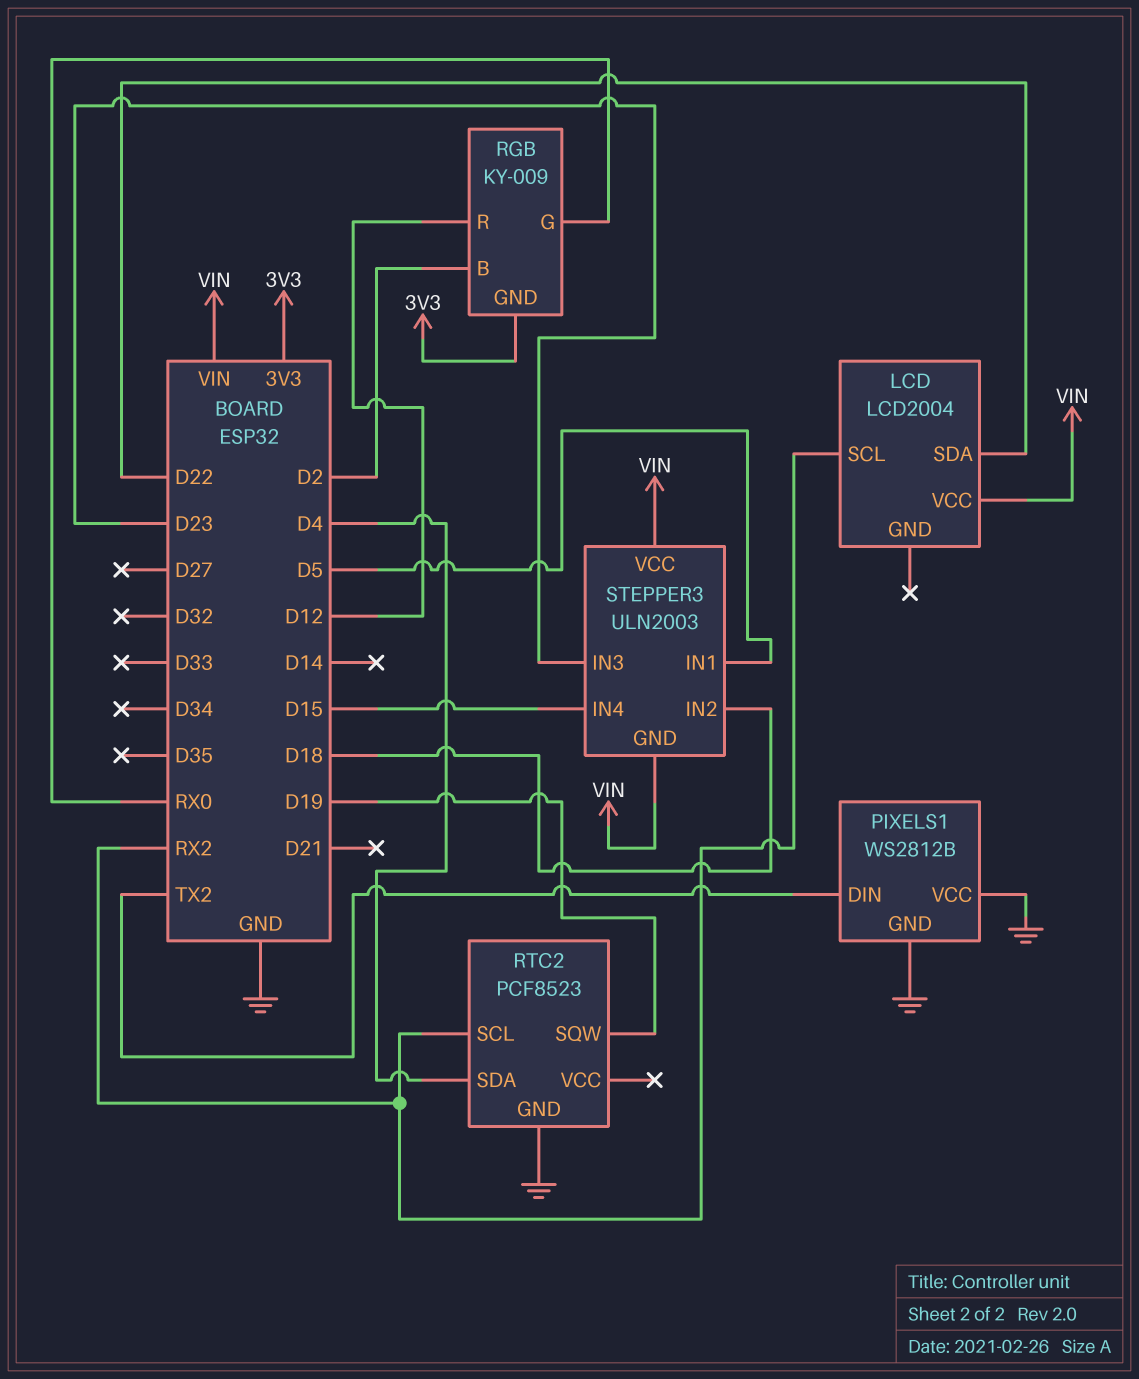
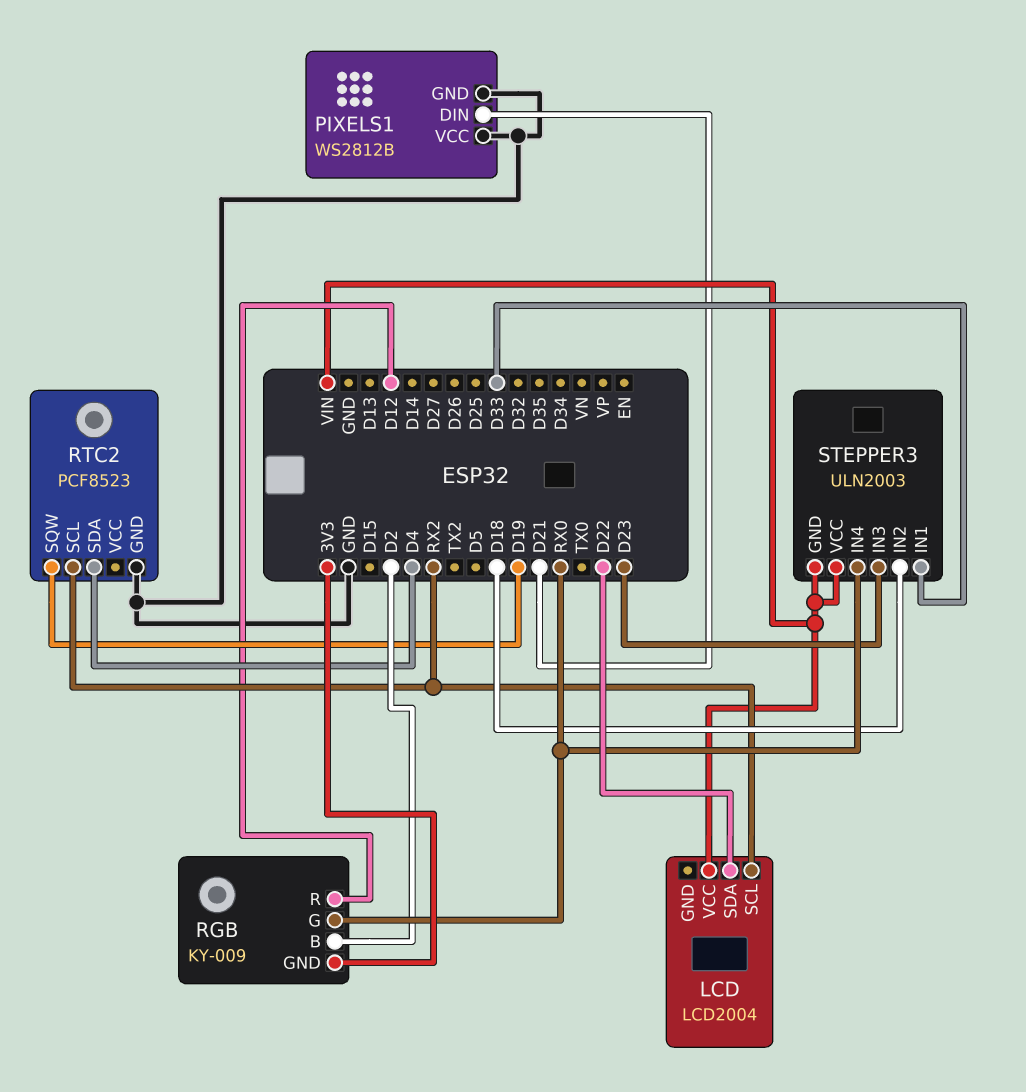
PIXELS1 pin DIN: TX2 -> D21
STEPPER3 pin IN1: D5 -> D33
STEPPER3 pin IN4: D15 -> RX0

